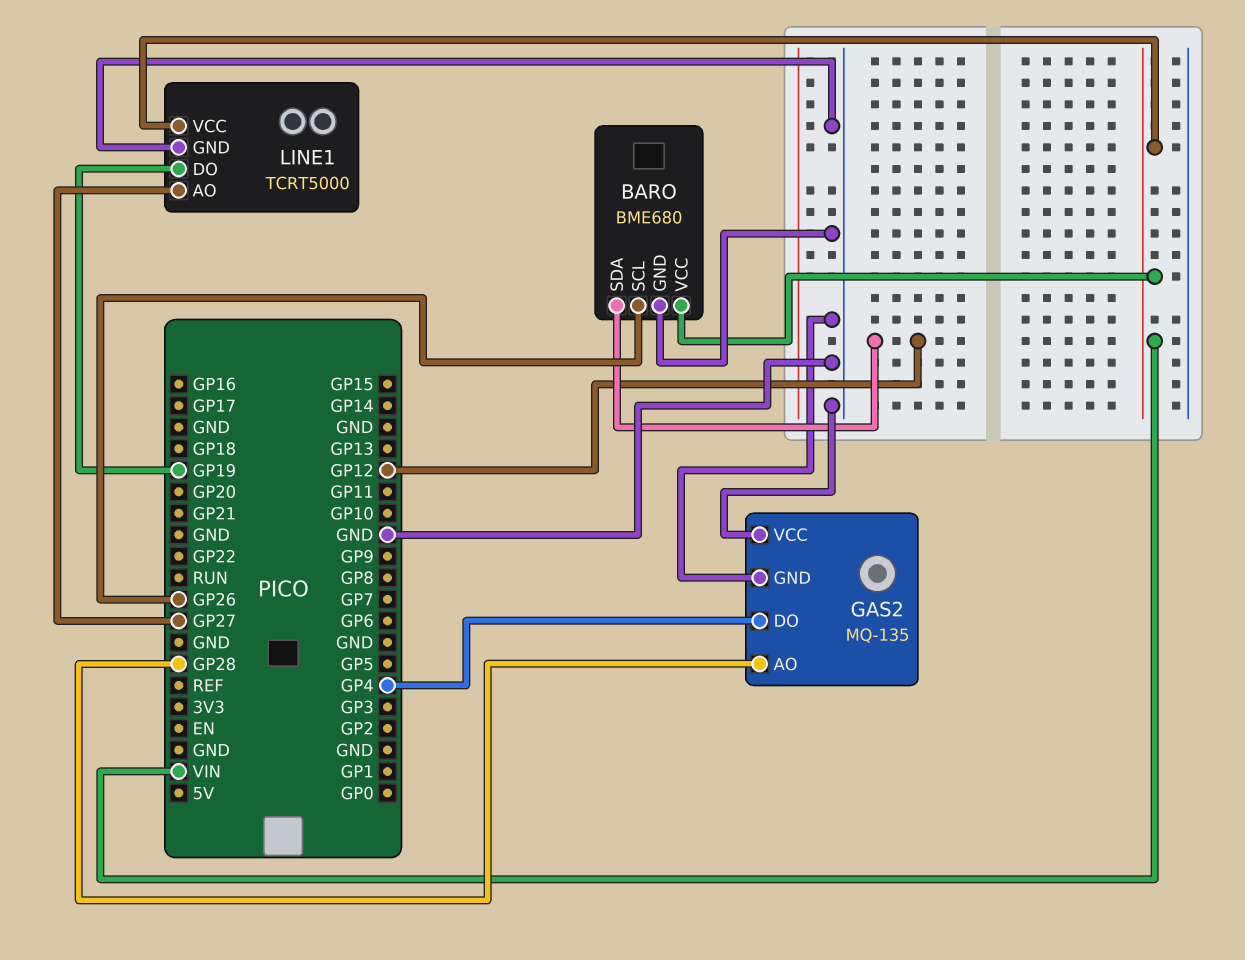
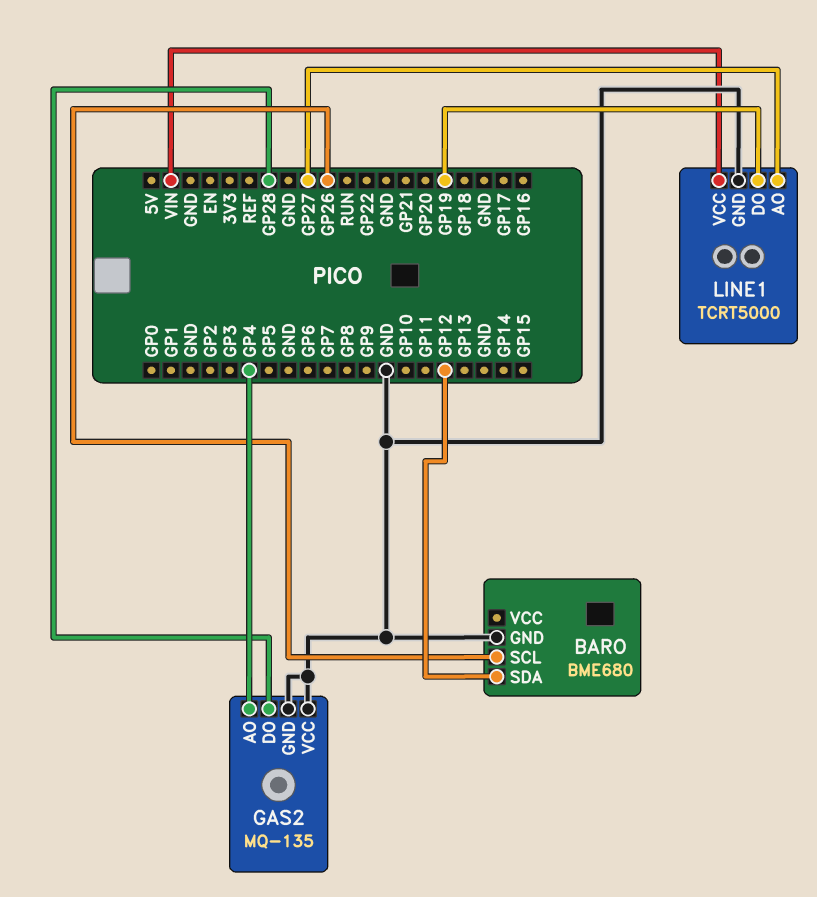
BARO pin VCC: VIN -> none
GAS2 pin AO: GP28 -> GP4
GAS2 pin DO: GP4 -> GP28

